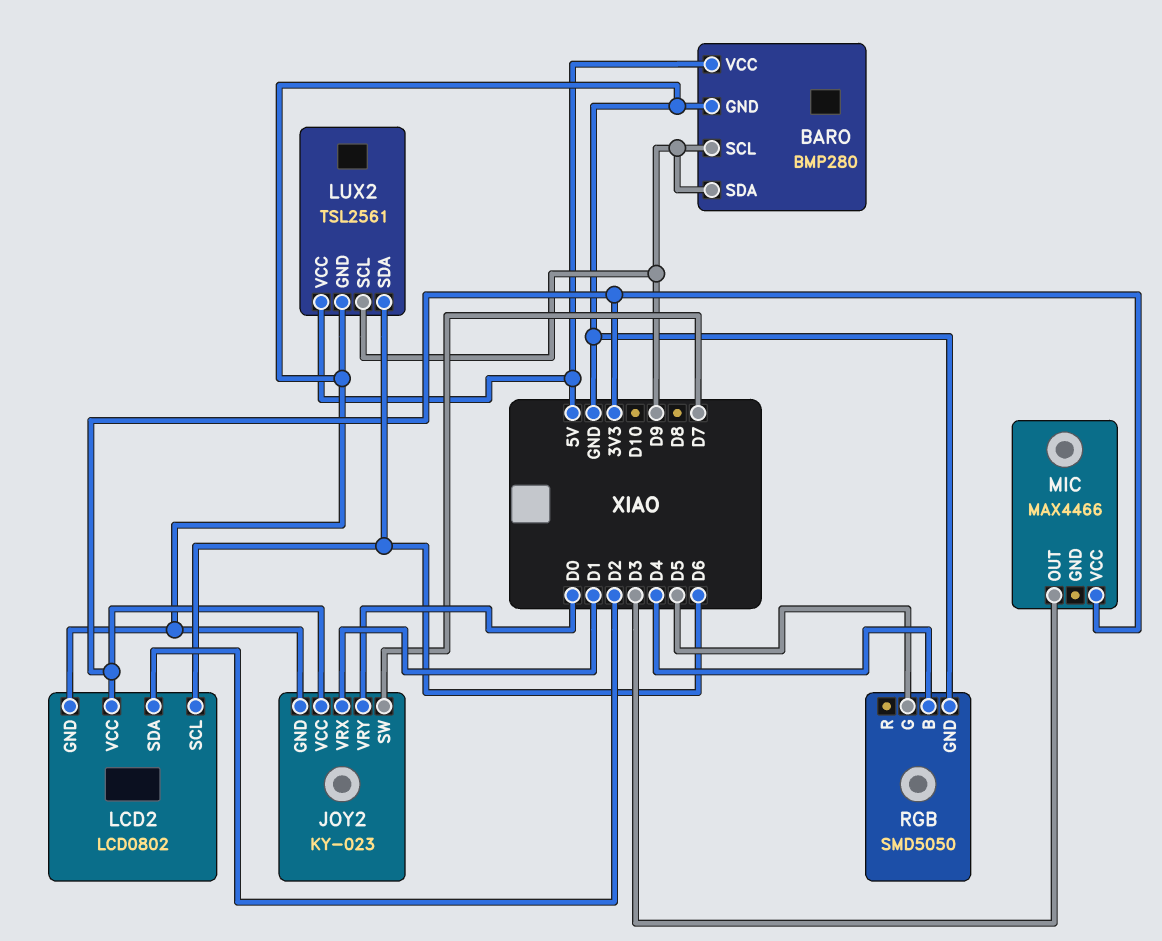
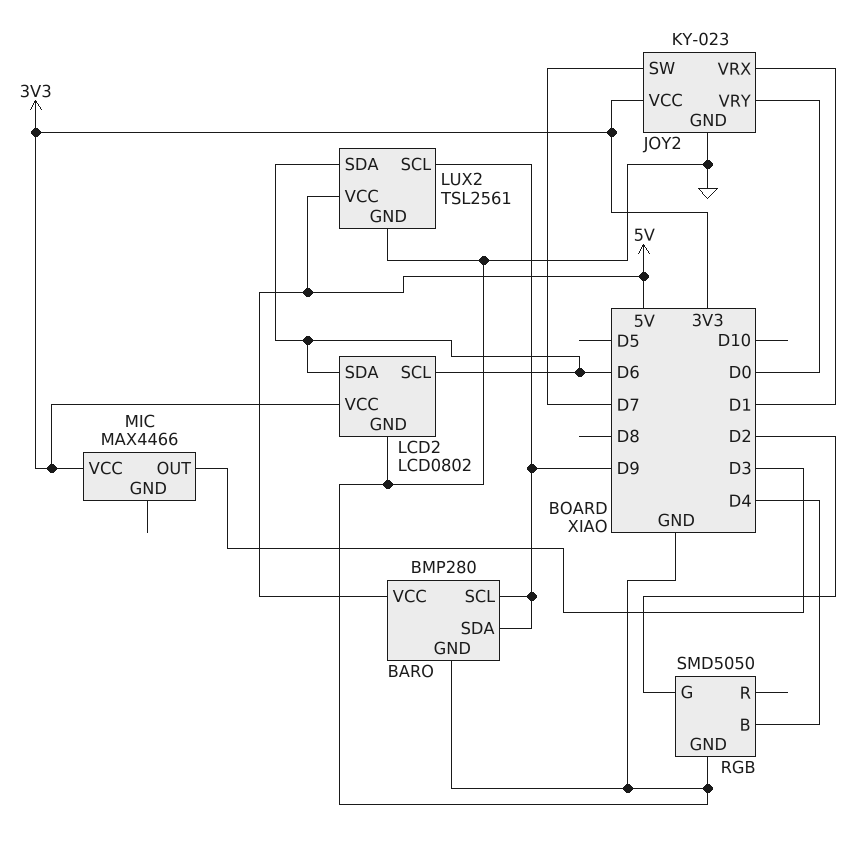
LCD2 pin SDA: D2 -> D6
RGB pin G: D5 -> D2

